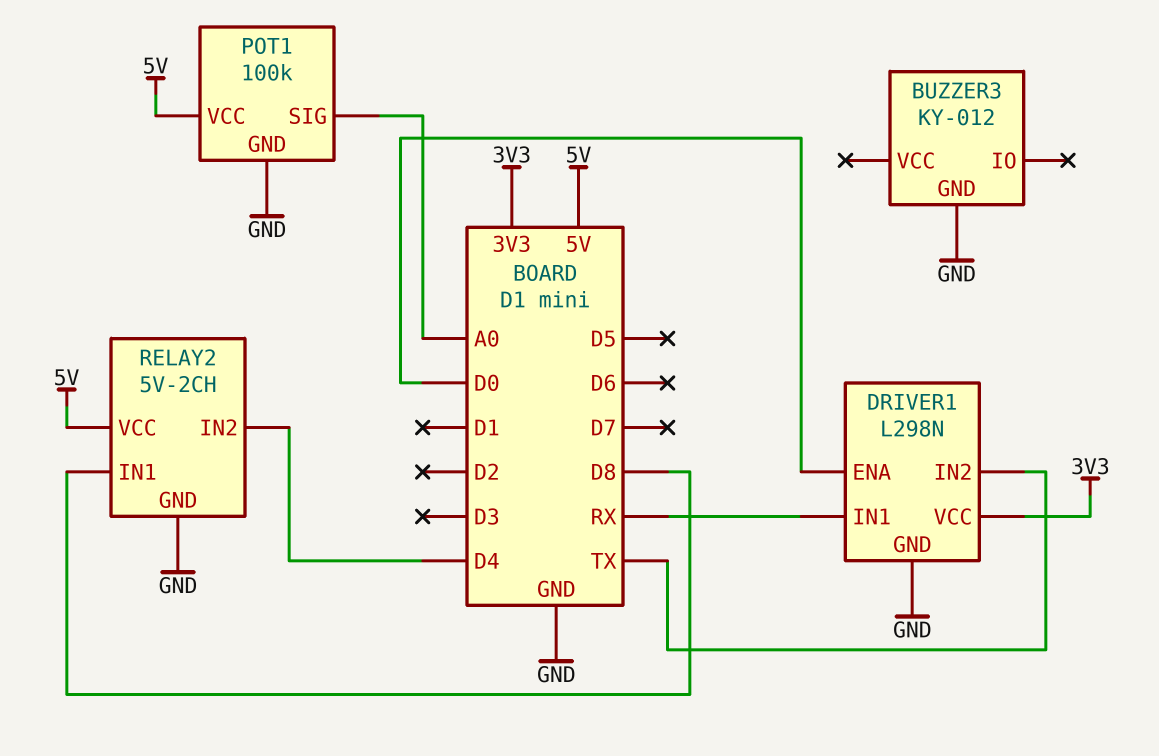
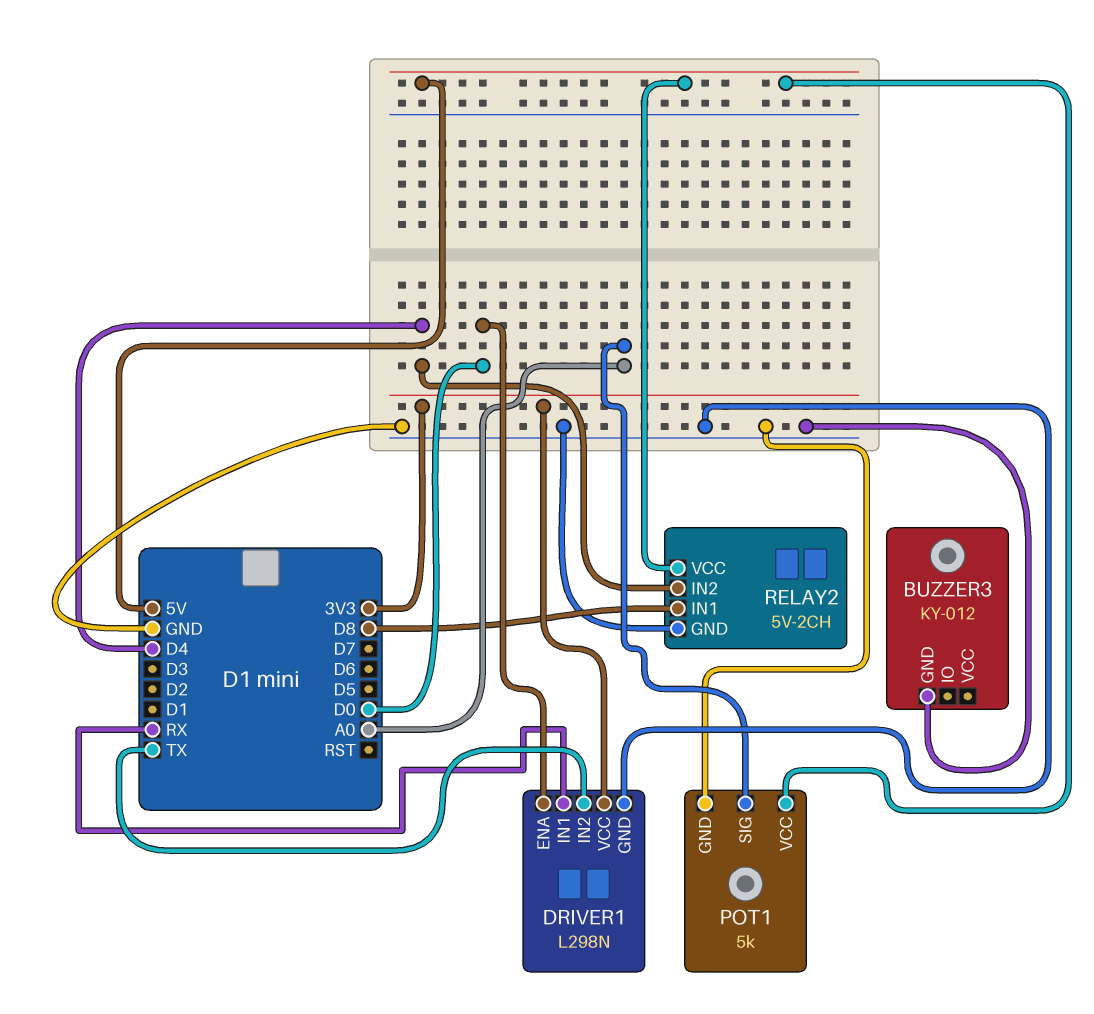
POT1: 100k -> 5k

